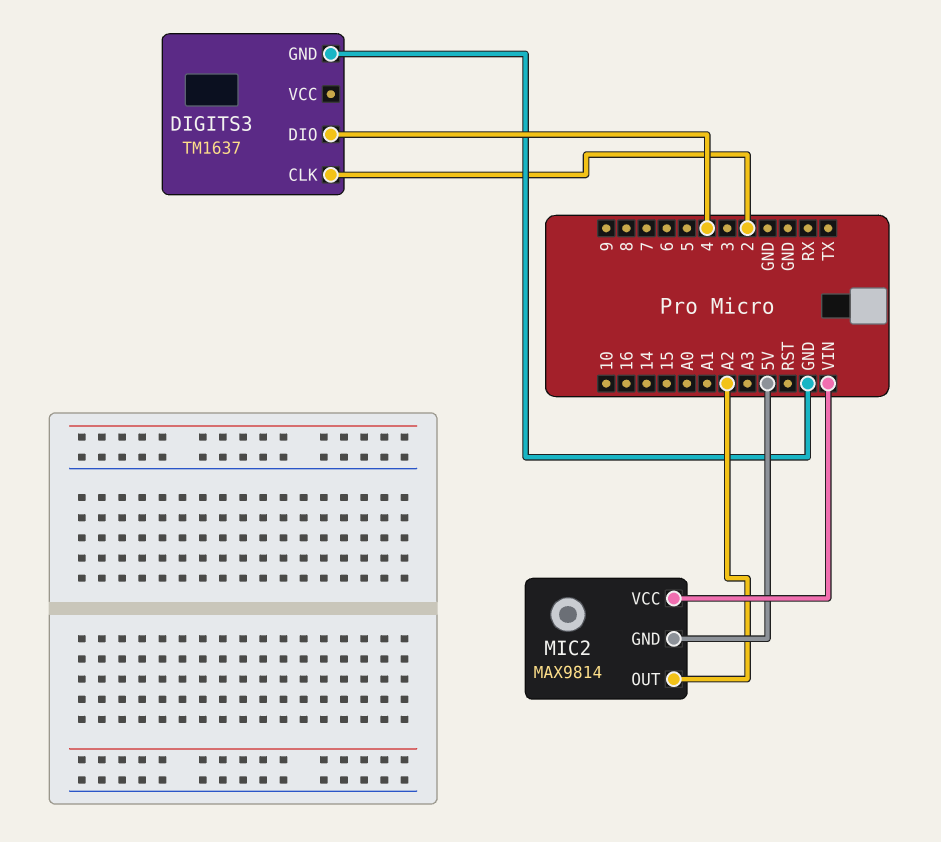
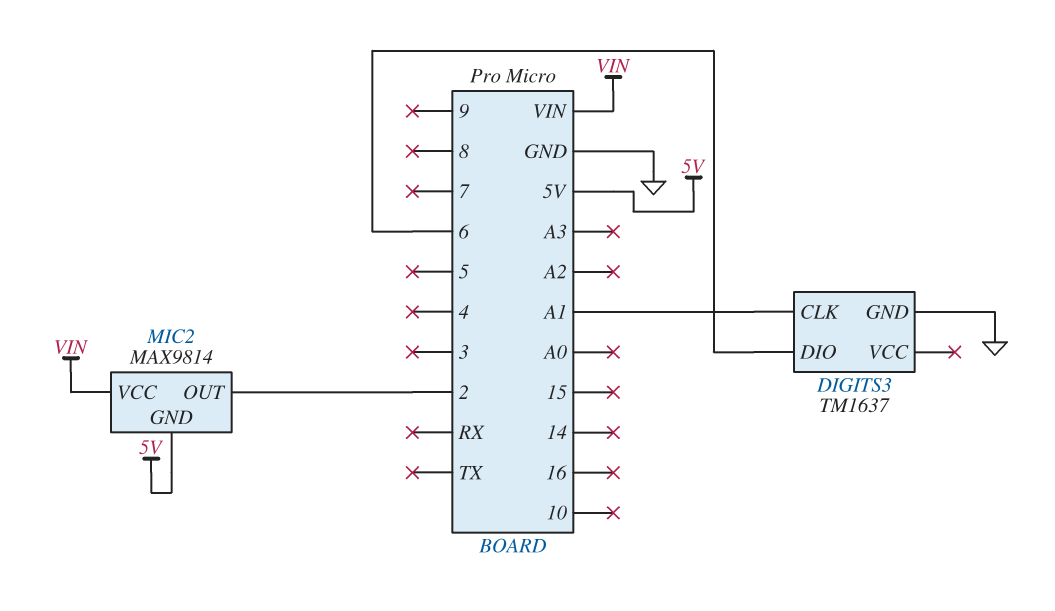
DIGITS3 pin CLK: 2 -> A1
DIGITS3 pin DIO: 4 -> 6
MIC2 pin OUT: A2 -> 2

